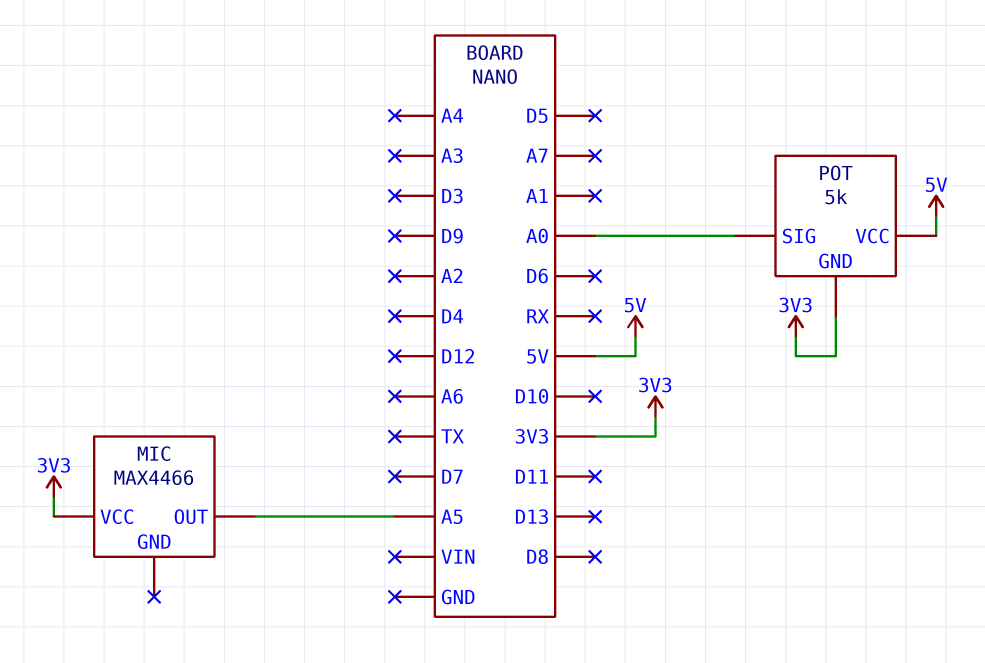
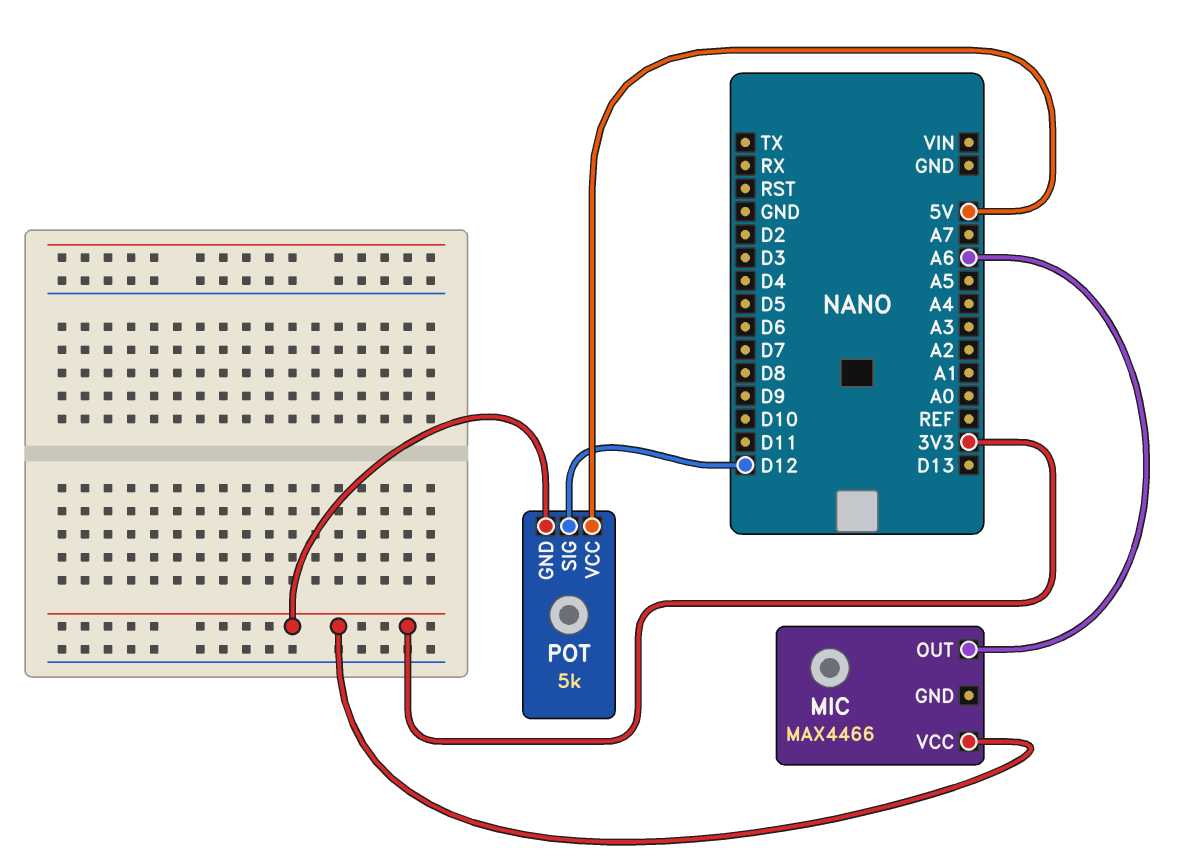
MIC pin OUT: A5 -> A6
POT pin SIG: A0 -> D12

